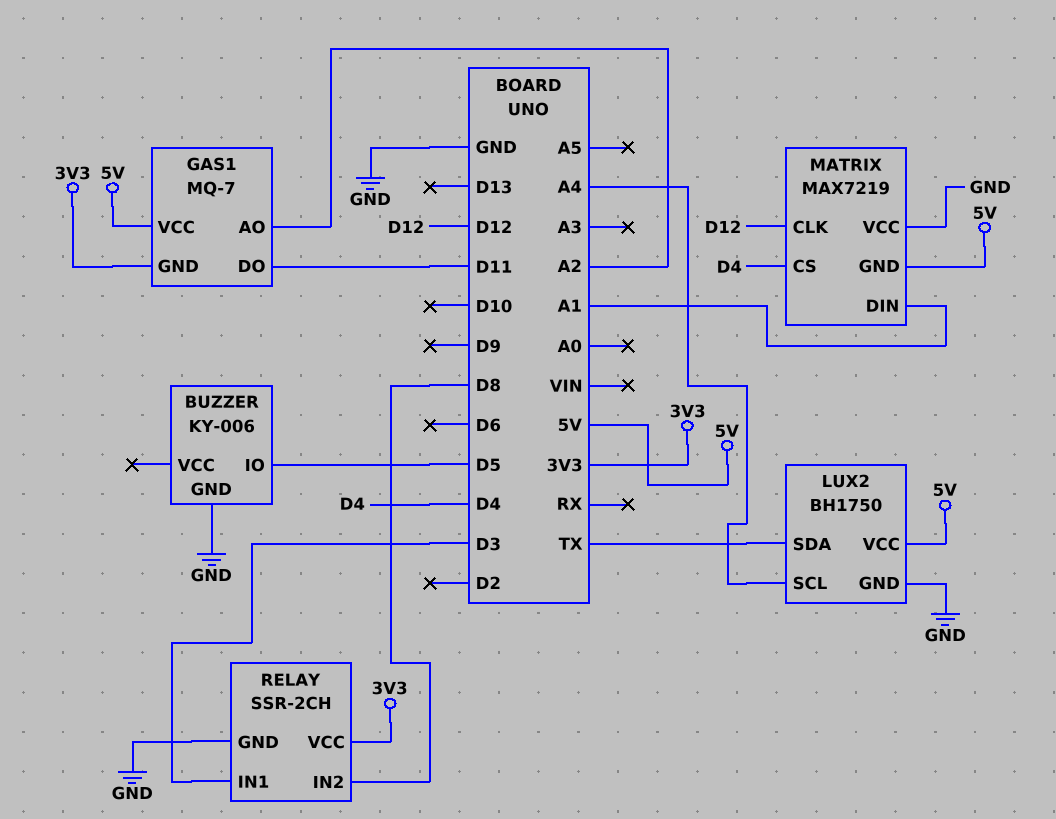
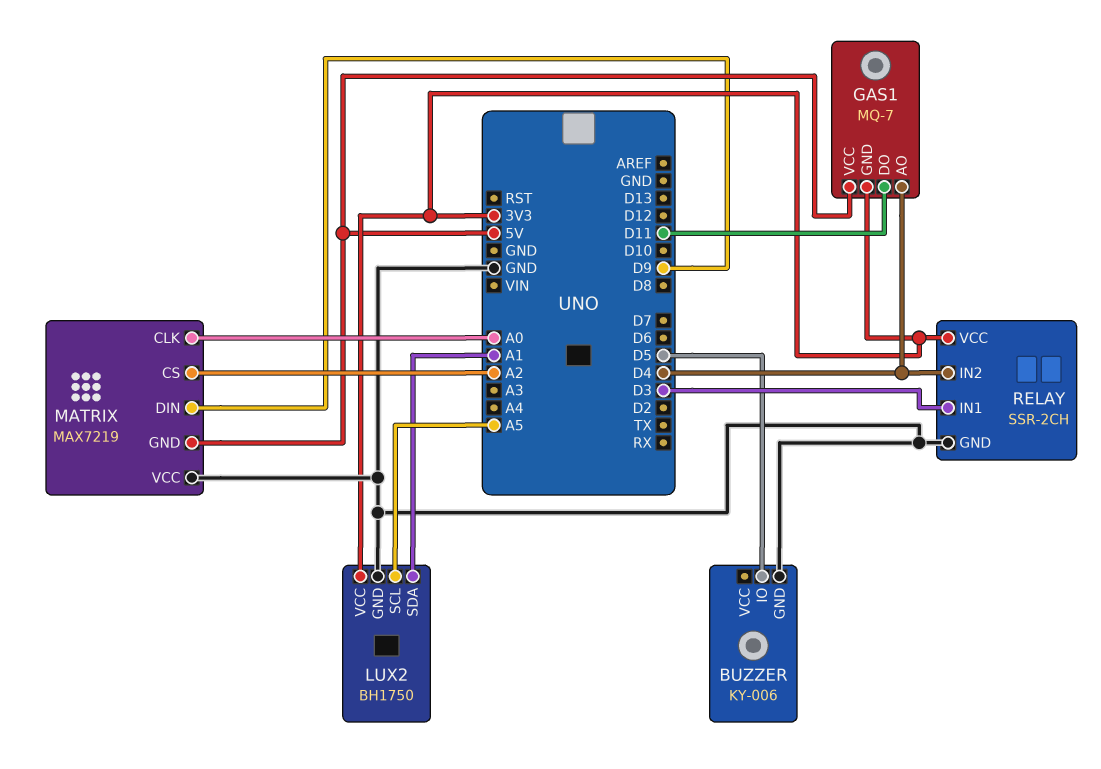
GAS1 pin AO: A2 -> D4
LUX2 pin SCL: A4 -> A5
LUX2 pin SDA: TX -> A1
LUX2 pin VCC: 5V -> 3V3
MATRIX pin CLK: D12 -> A0
MATRIX pin CS: D4 -> A2
MATRIX pin DIN: A1 -> D9
RELAY pin IN2: D8 -> D4

